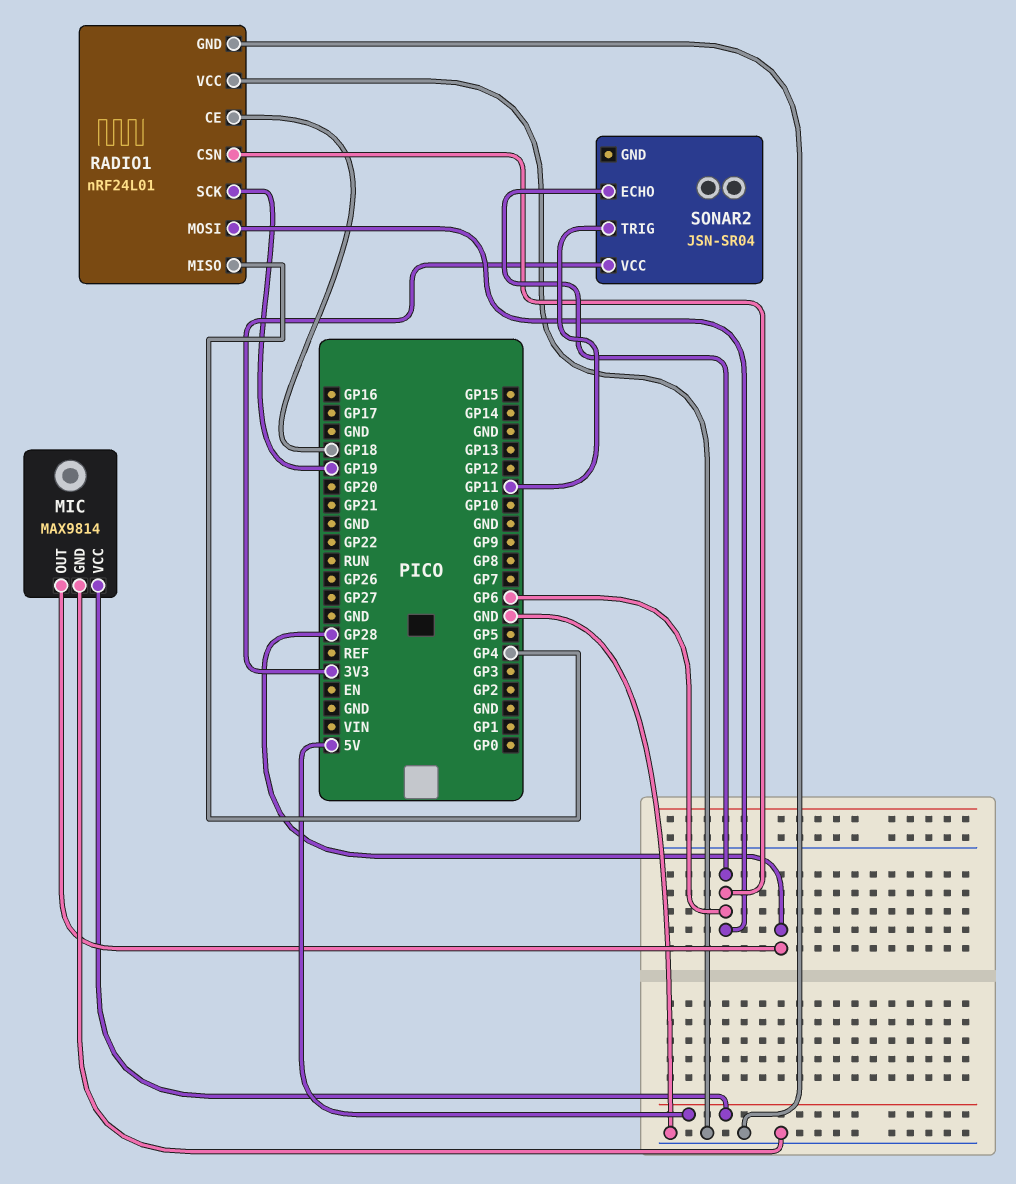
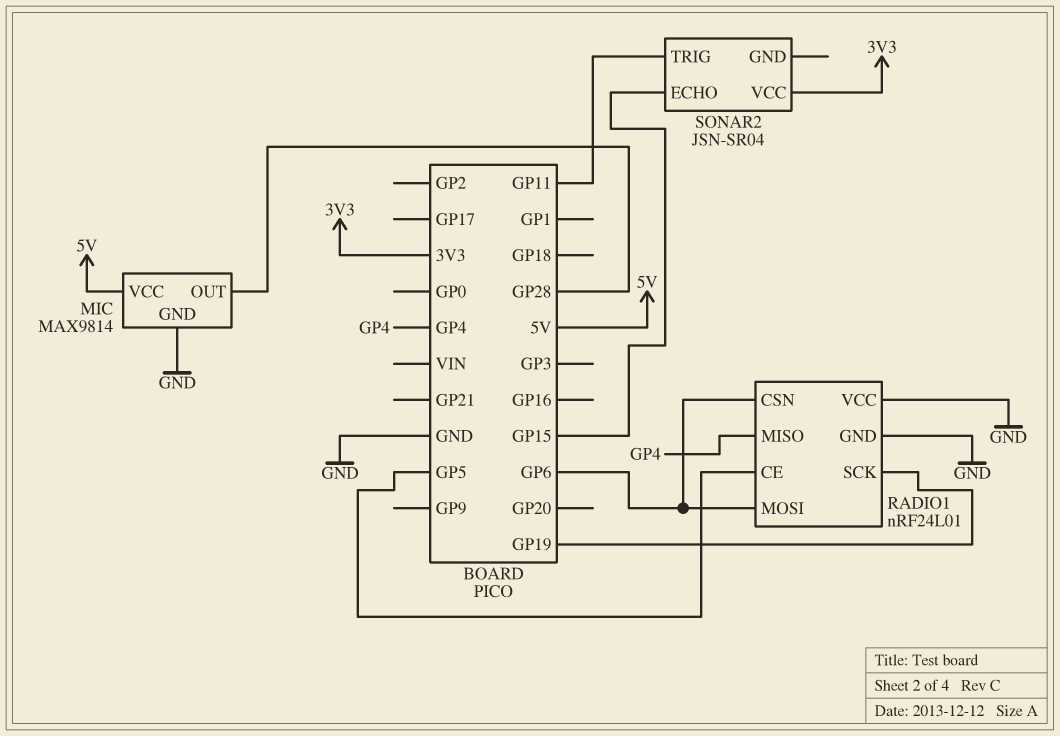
RADIO1 pin CE: GP18 -> GP5
SONAR2 pin ECHO: GP6 -> GP15

